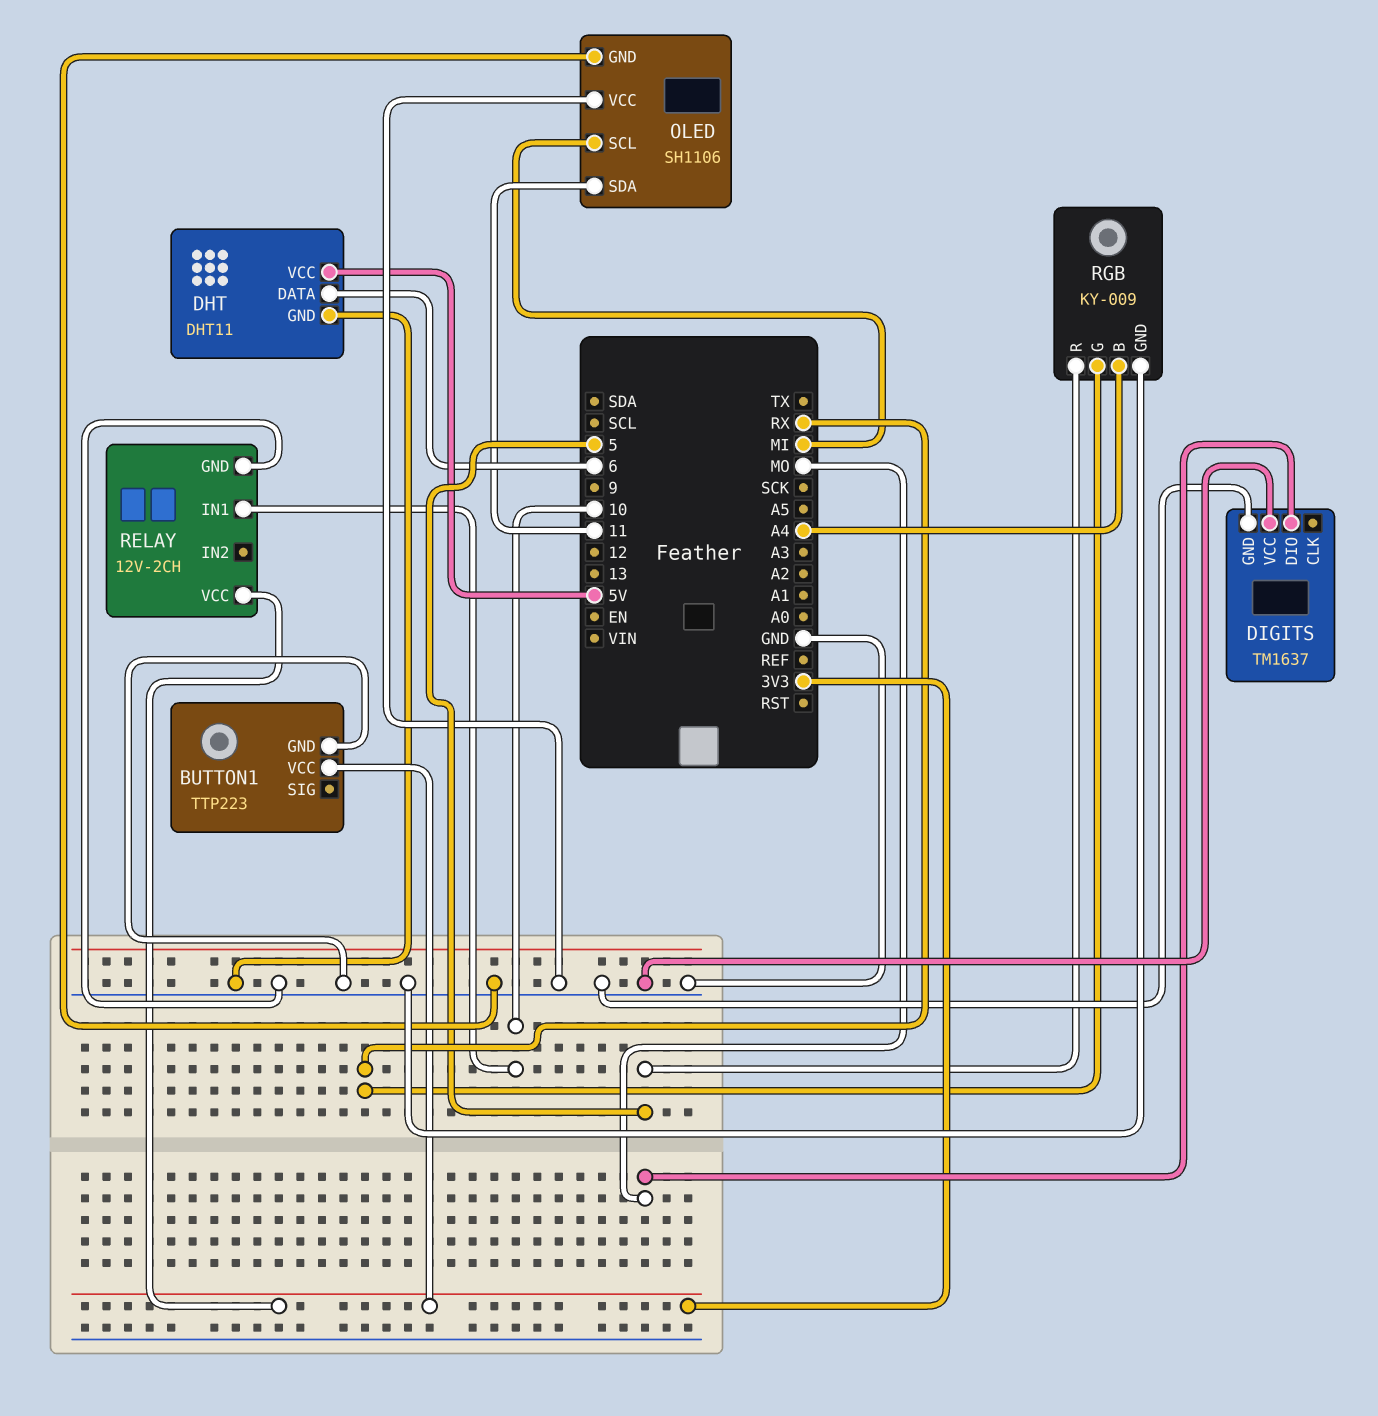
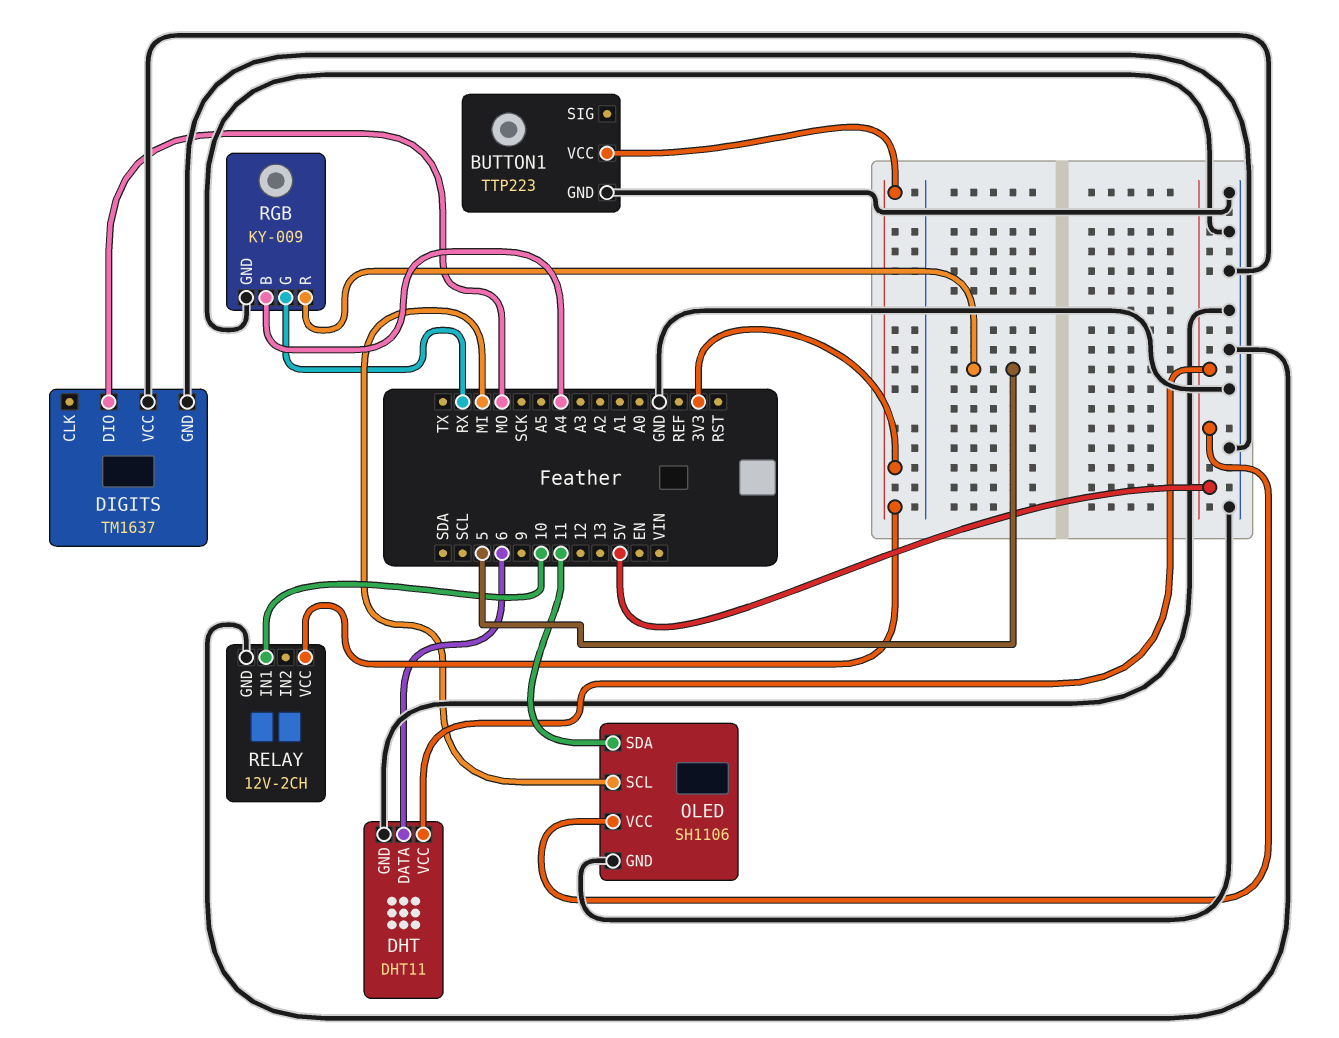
OLED pin VCC: GND -> 5V

